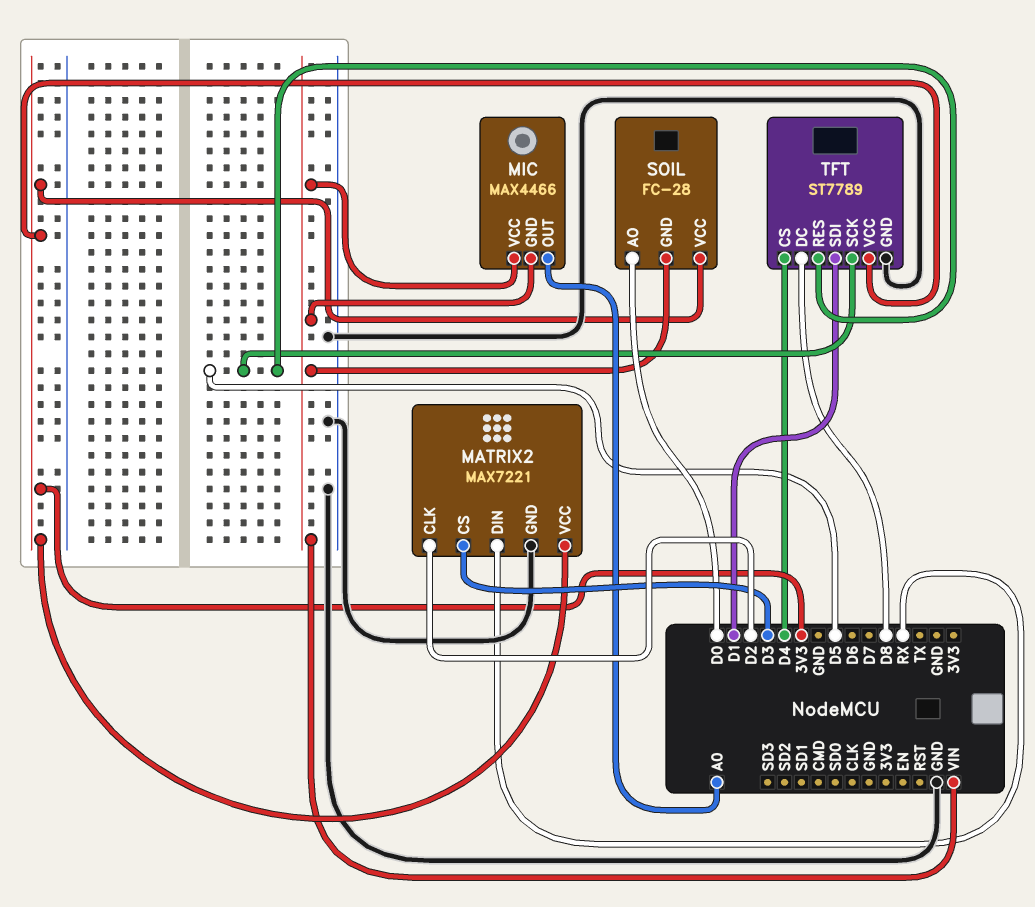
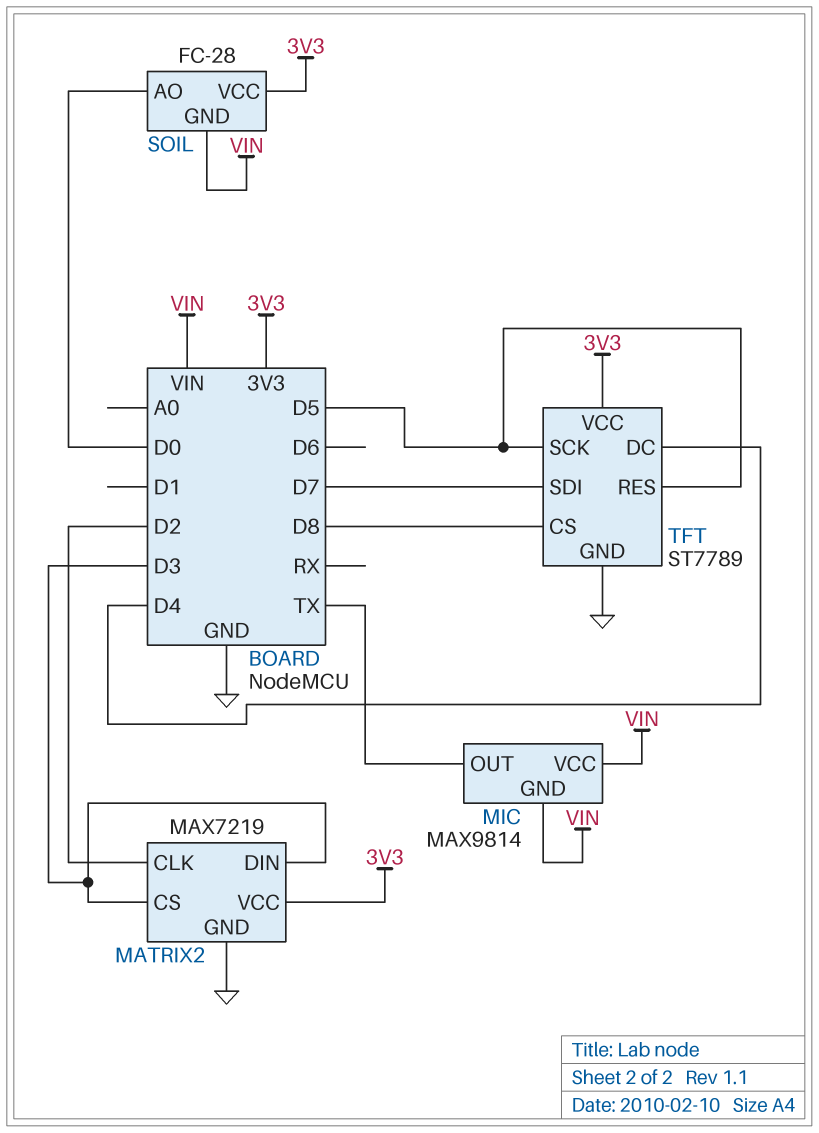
MATRIX2: MAX7221 -> MAX7219
MATRIX2 pin DIN: RX -> D3
MIC: MAX4466 -> MAX9814
MIC pin OUT: A0 -> TX
TFT pin CS: D4 -> D8
TFT pin DC: D8 -> D4
TFT pin SDI: D1 -> D7

